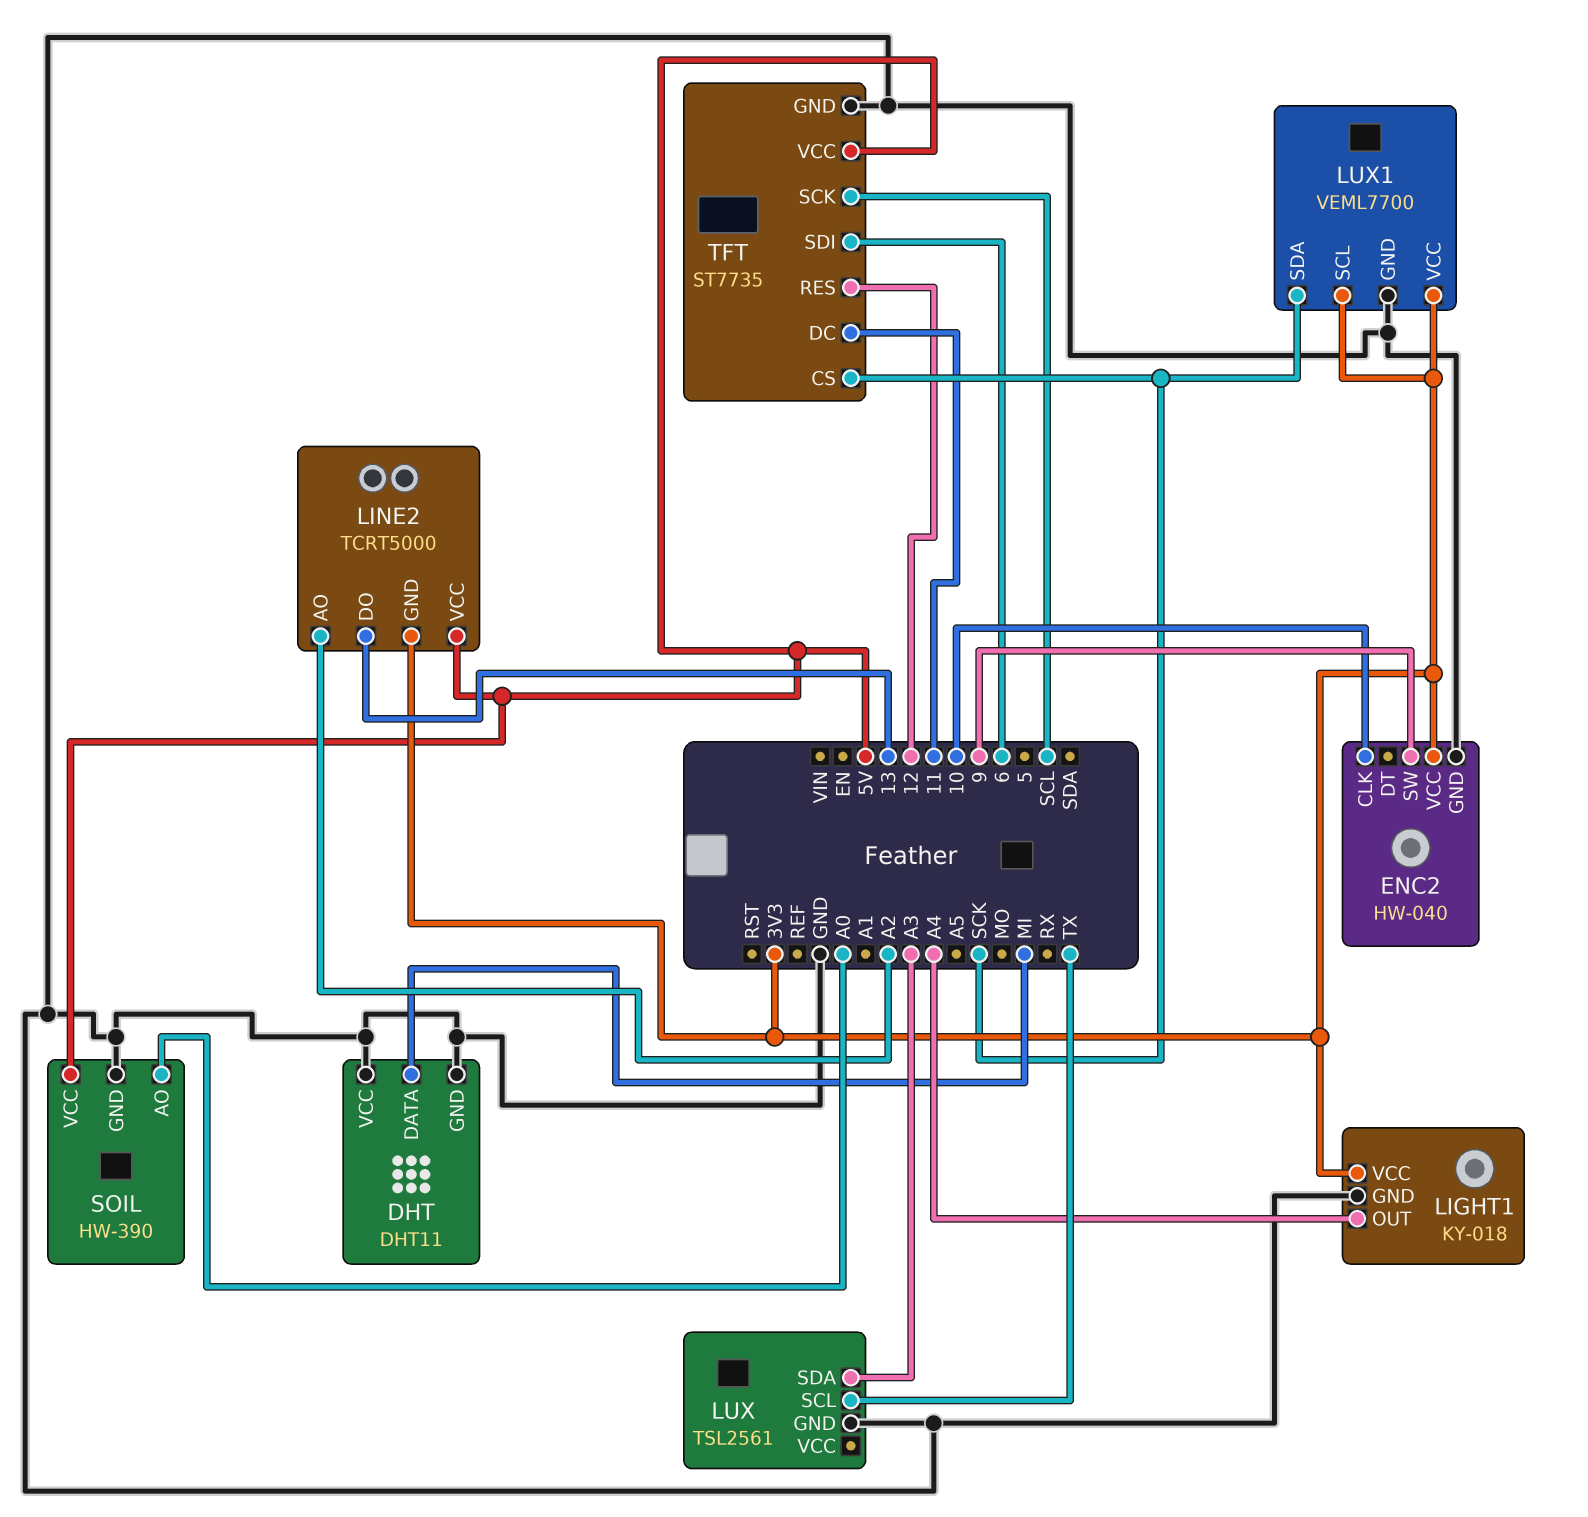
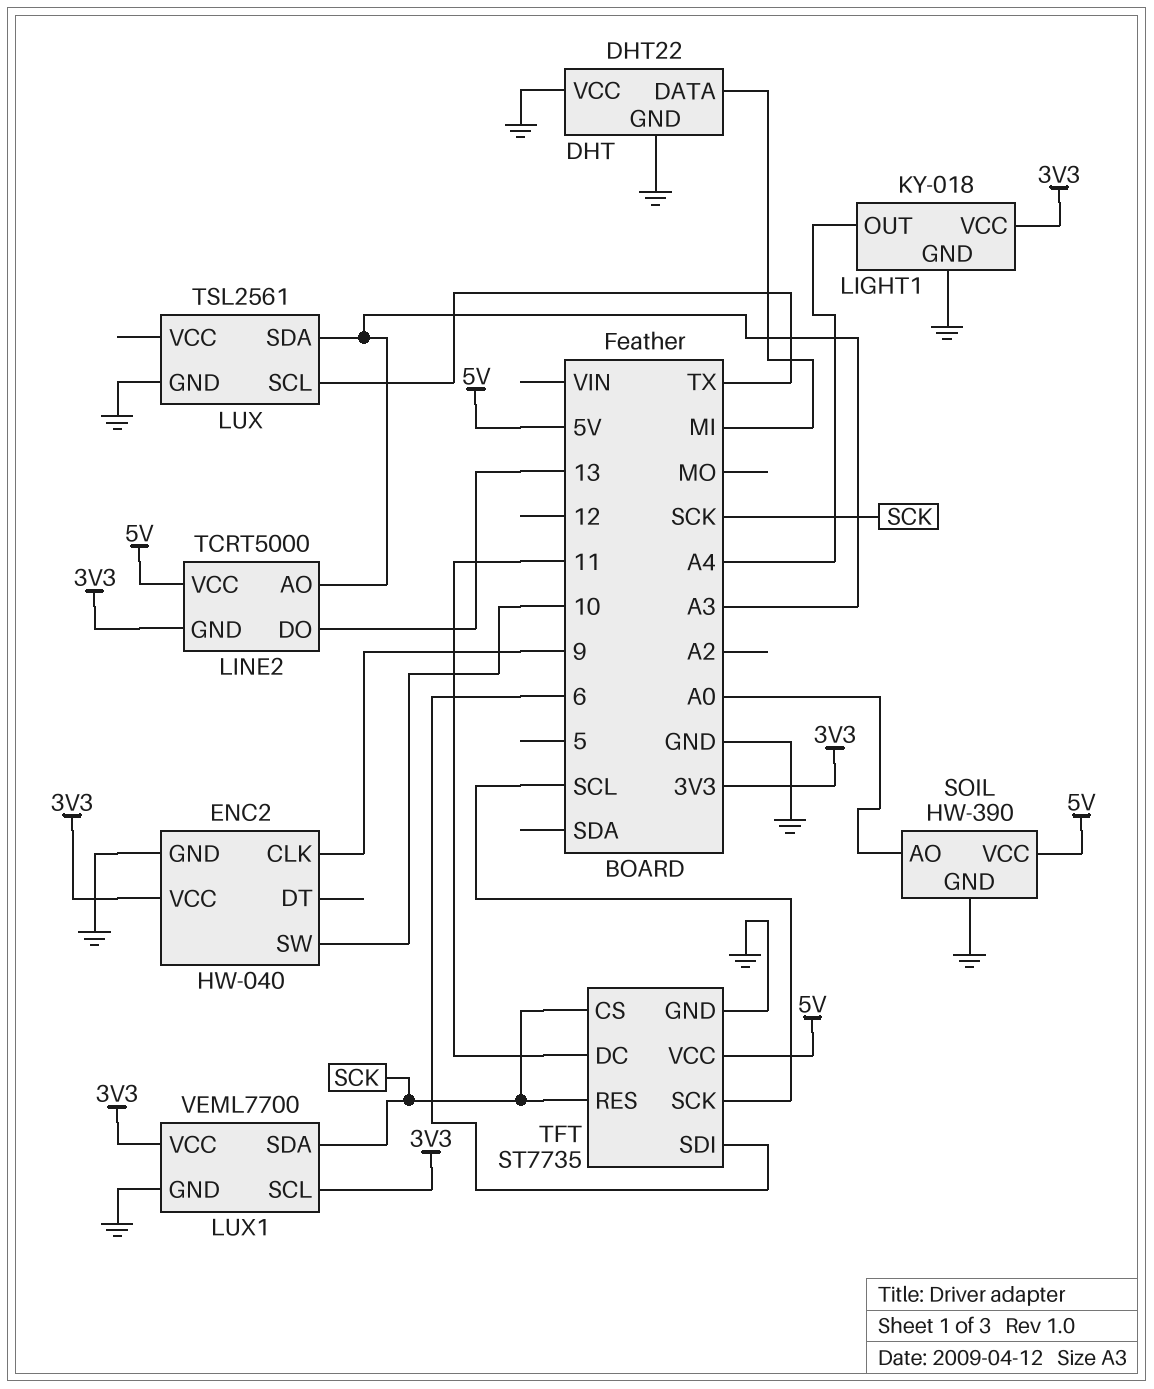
DHT: DHT11 -> DHT22
ENC2 pin CLK: 10 -> 9
ENC2 pin SW: 9 -> 10
LINE2 pin AO: A2 -> A3
TFT pin RES: 12 -> SCK

